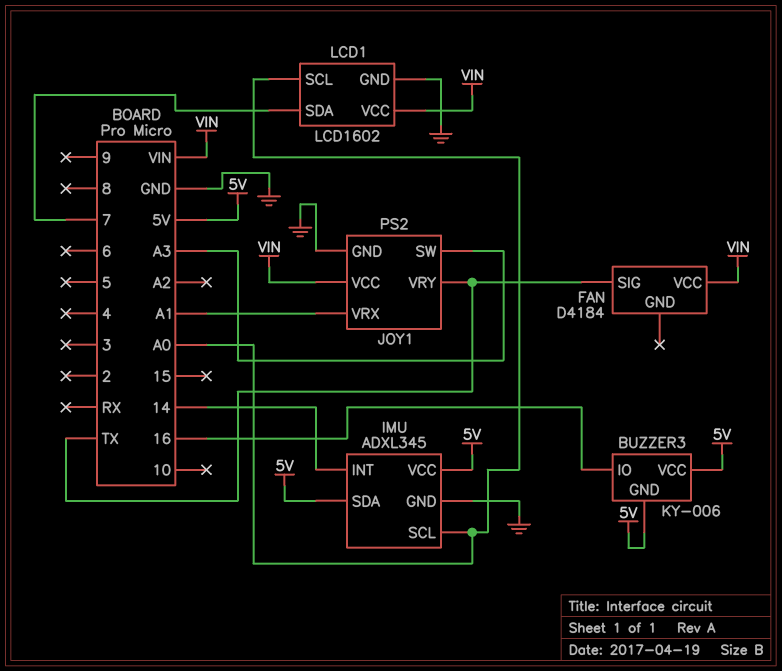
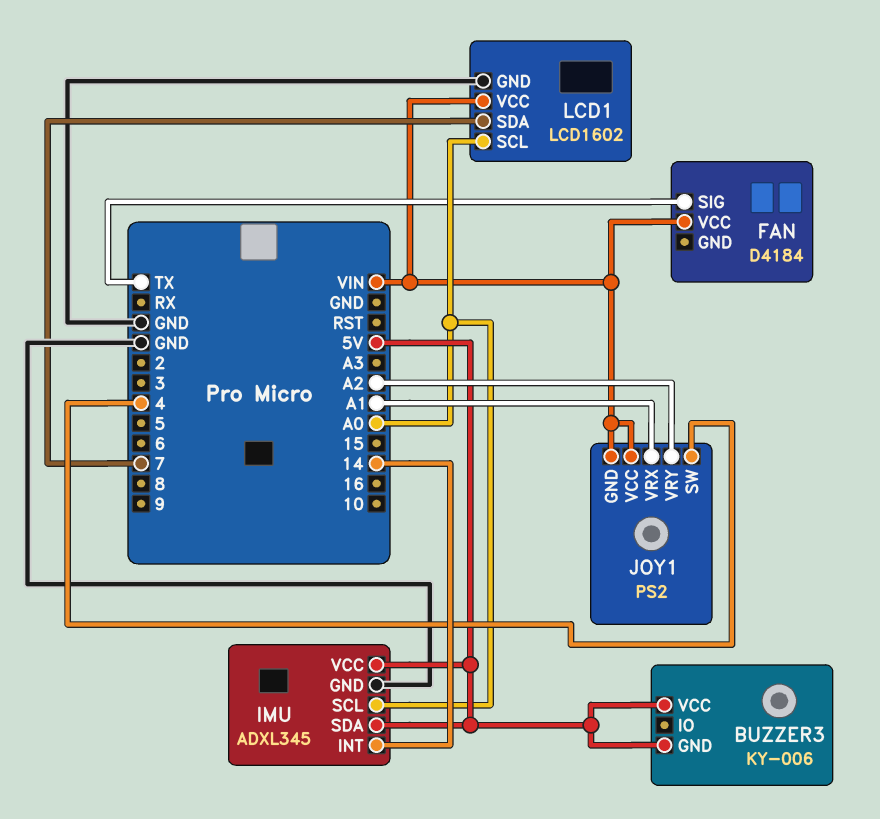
BUZZER3 pin IO: 16 -> none
JOY1 pin GND: GND -> VIN
JOY1 pin SW: A3 -> 4
JOY1 pin VRY: TX -> A2

